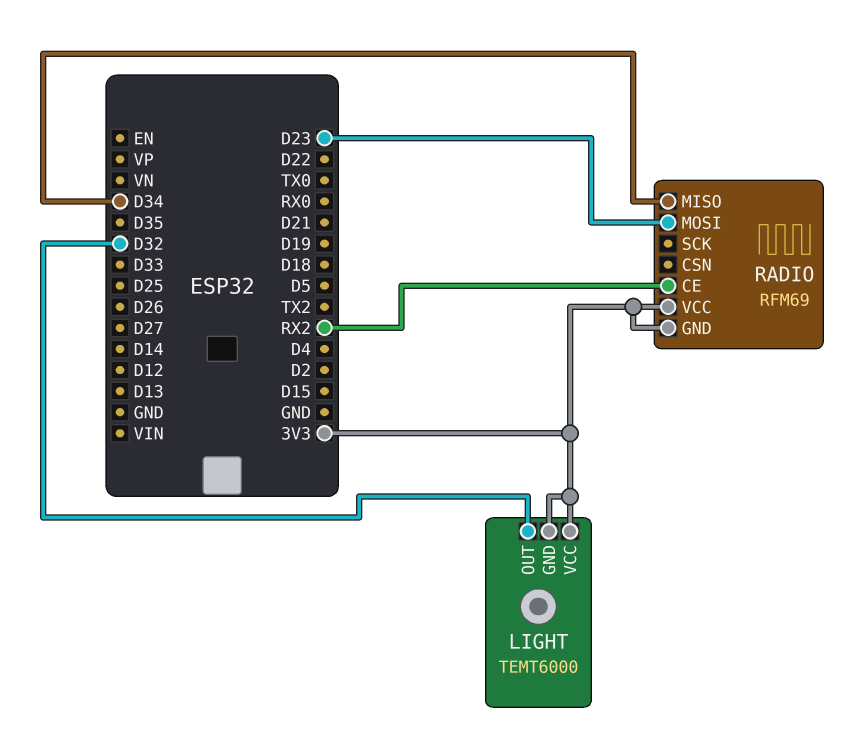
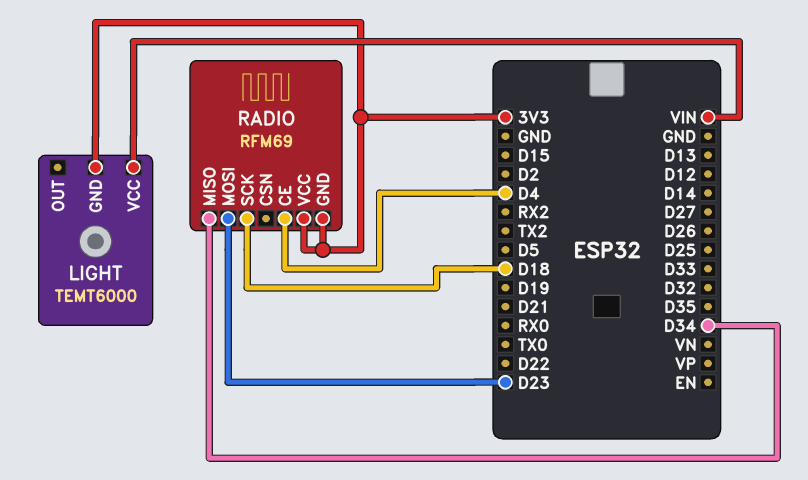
LIGHT pin OUT: D32 -> none
LIGHT pin VCC: 3V3 -> VIN
RADIO pin CE: RX2 -> D4
RADIO pin SCK: none -> D18

